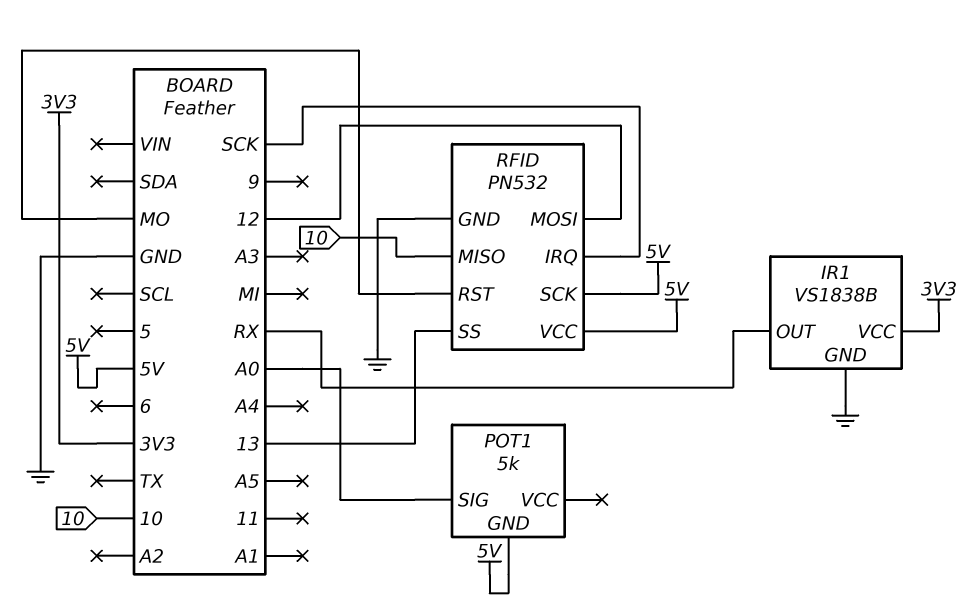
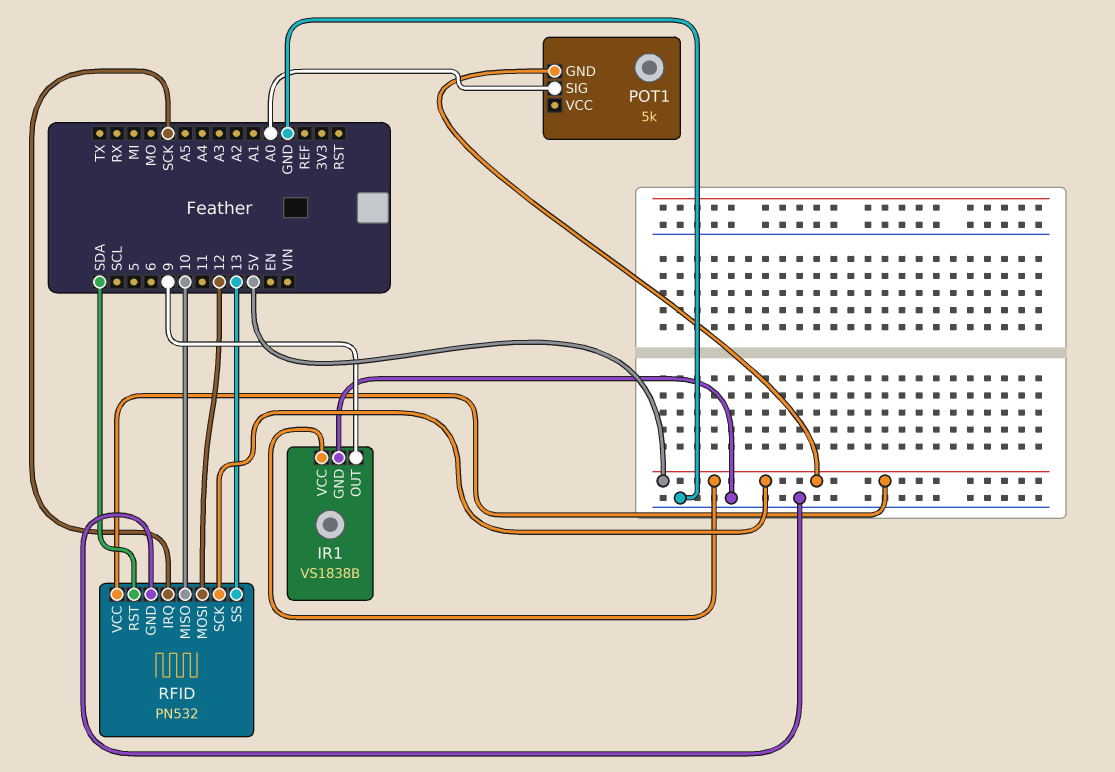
IR1 pin OUT: RX -> 9
IR1 pin VCC: 3V3 -> 5V
RFID pin RST: MO -> SDA

